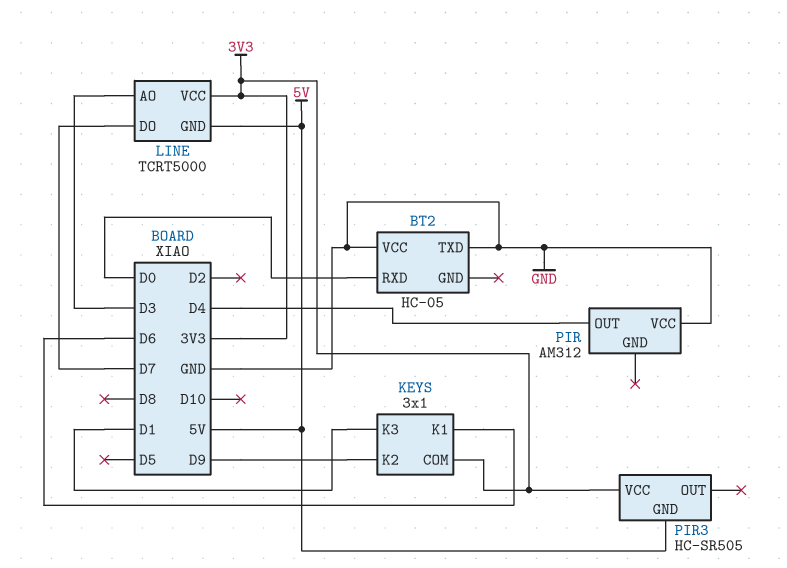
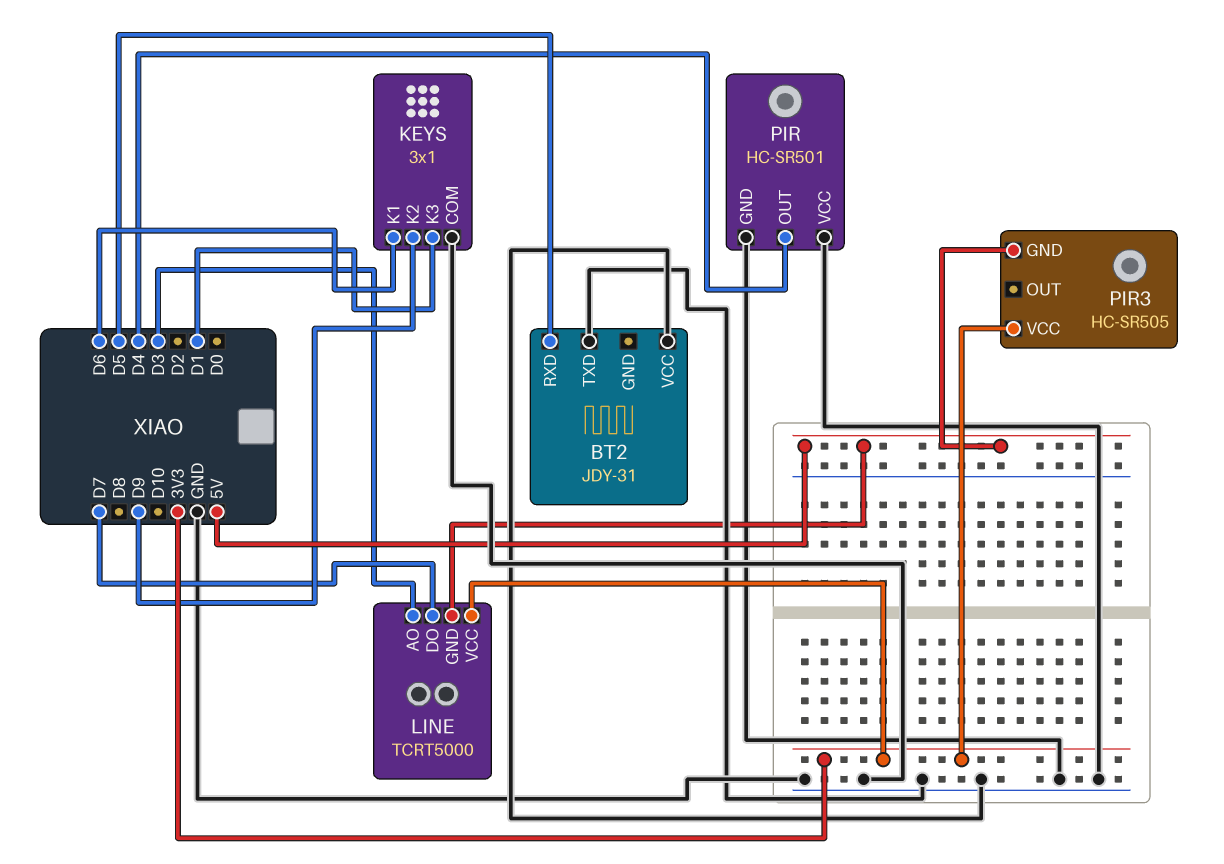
BT2: HC-05 -> JDY-31
BT2 pin RXD: D0 -> D5
KEYS pin COM: 3V3 -> GND
PIR: AM312 -> HC-SR501
PIR pin GND: none -> GND

